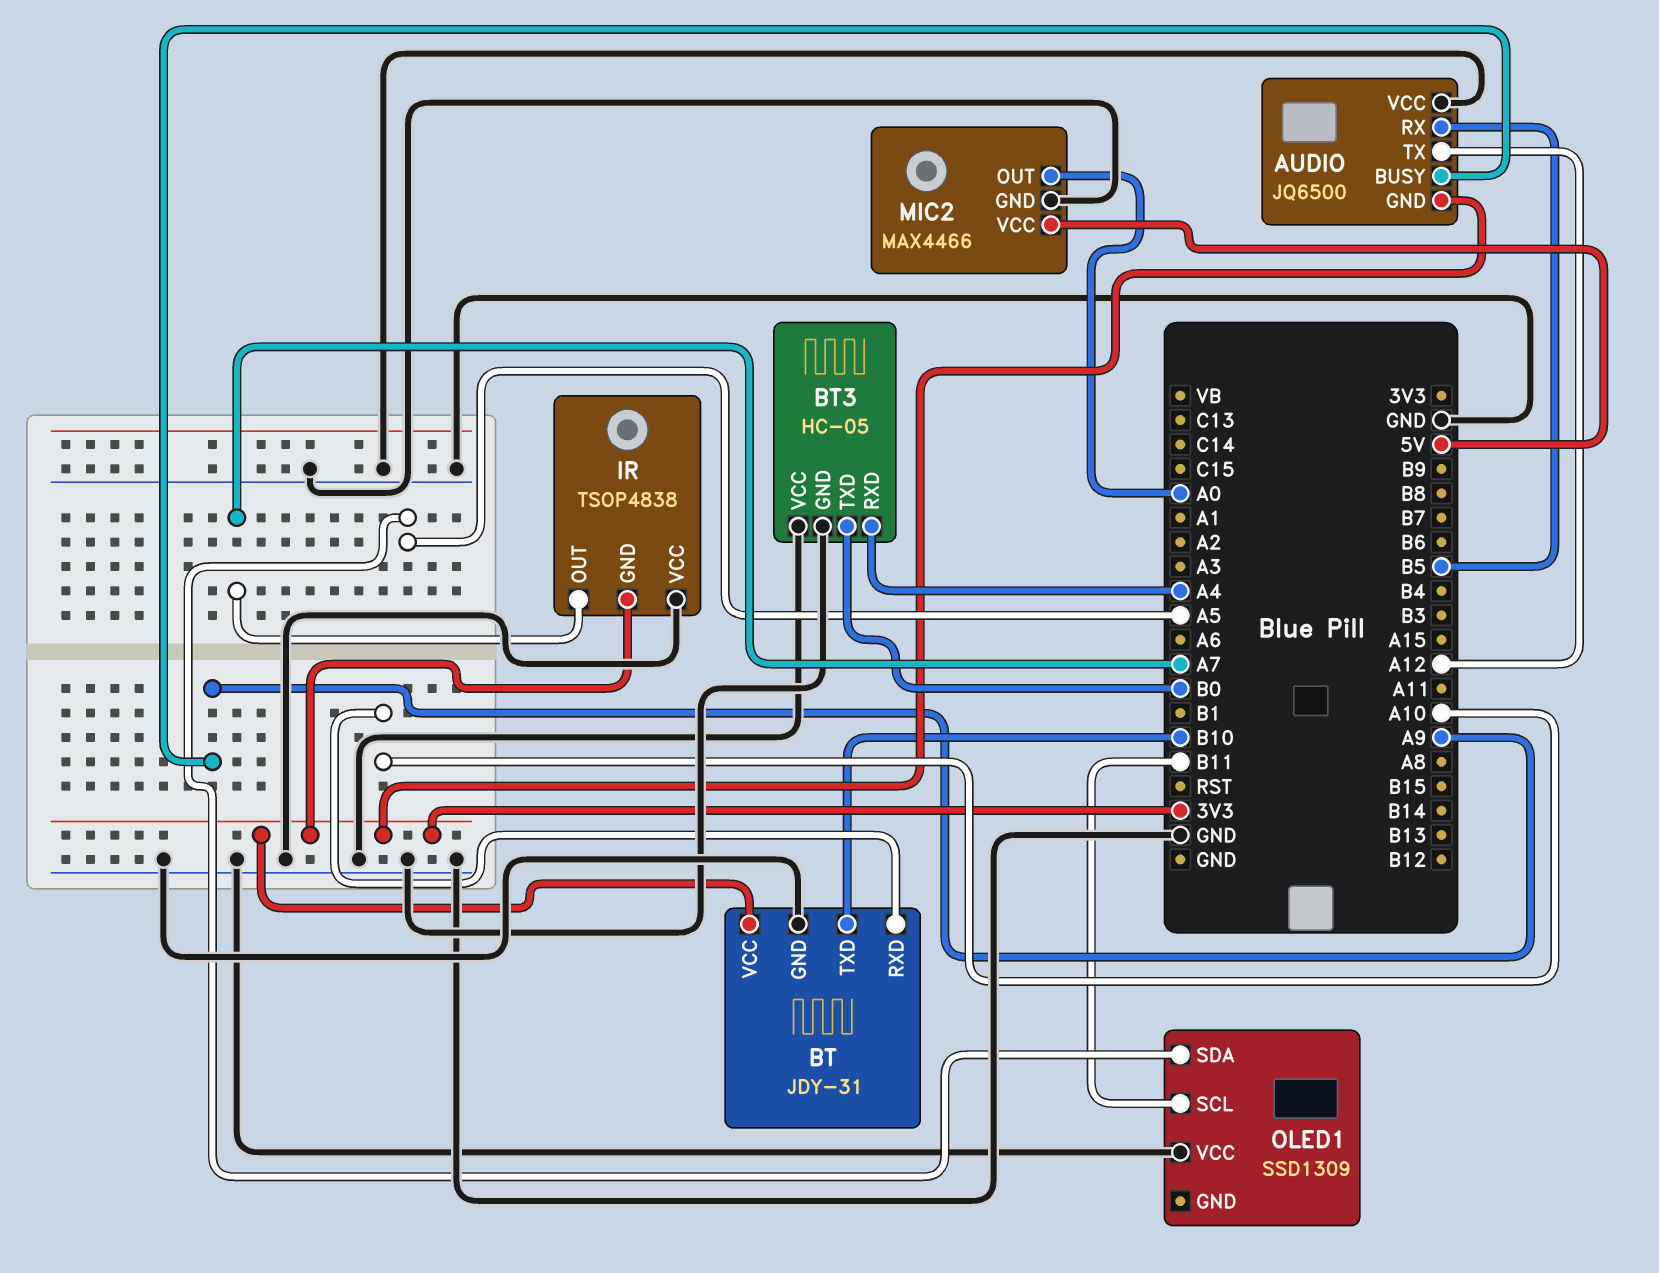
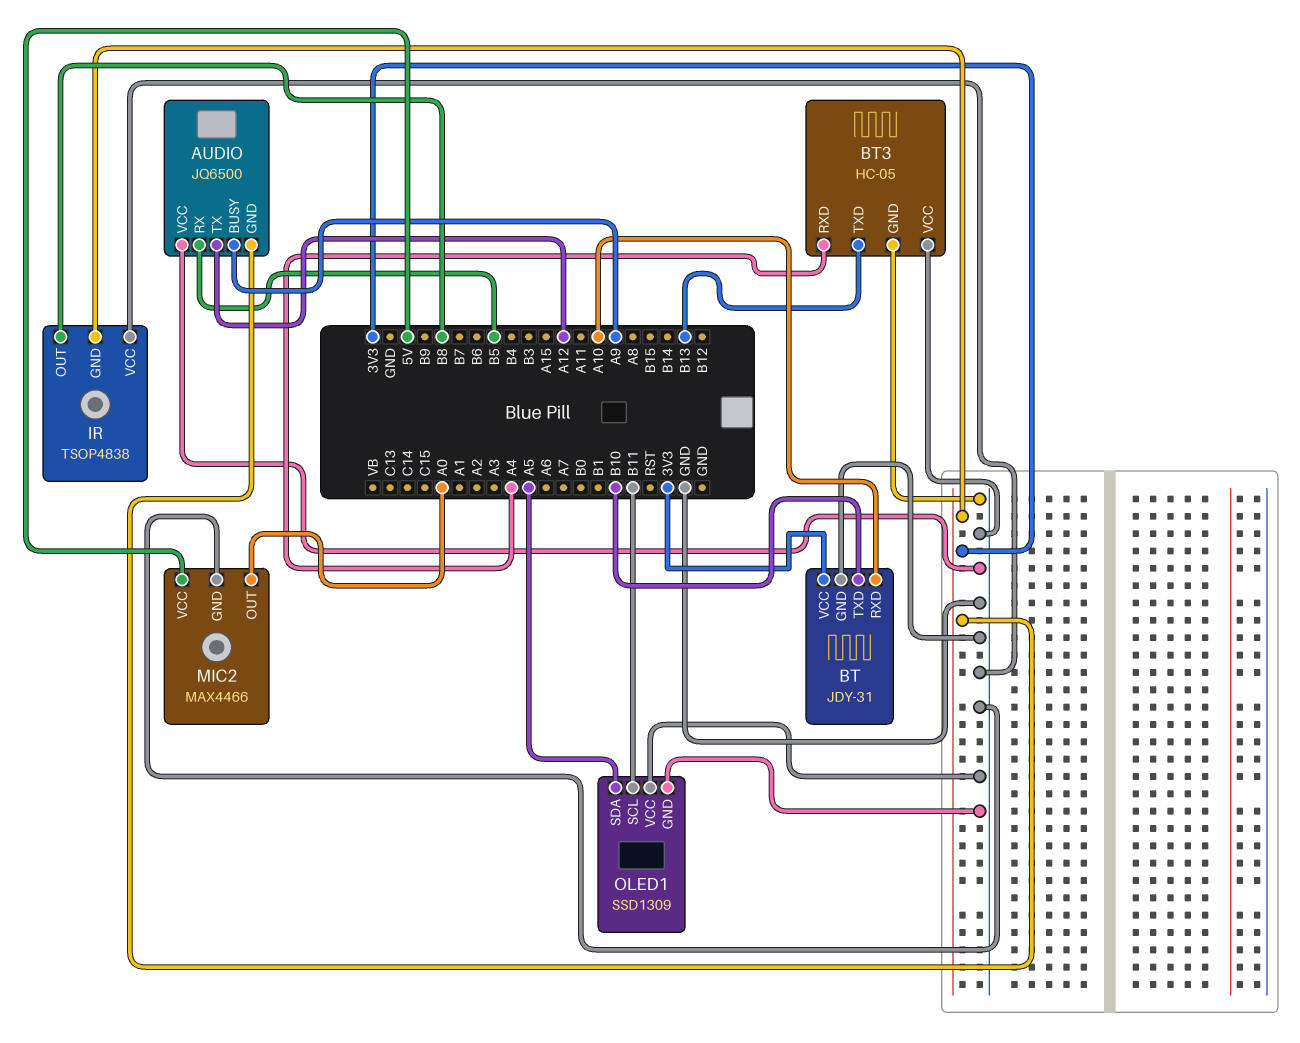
BT3 pin TXD: B0 -> B13
IR pin OUT: A7 -> B8
OLED1 pin GND: none -> GND

